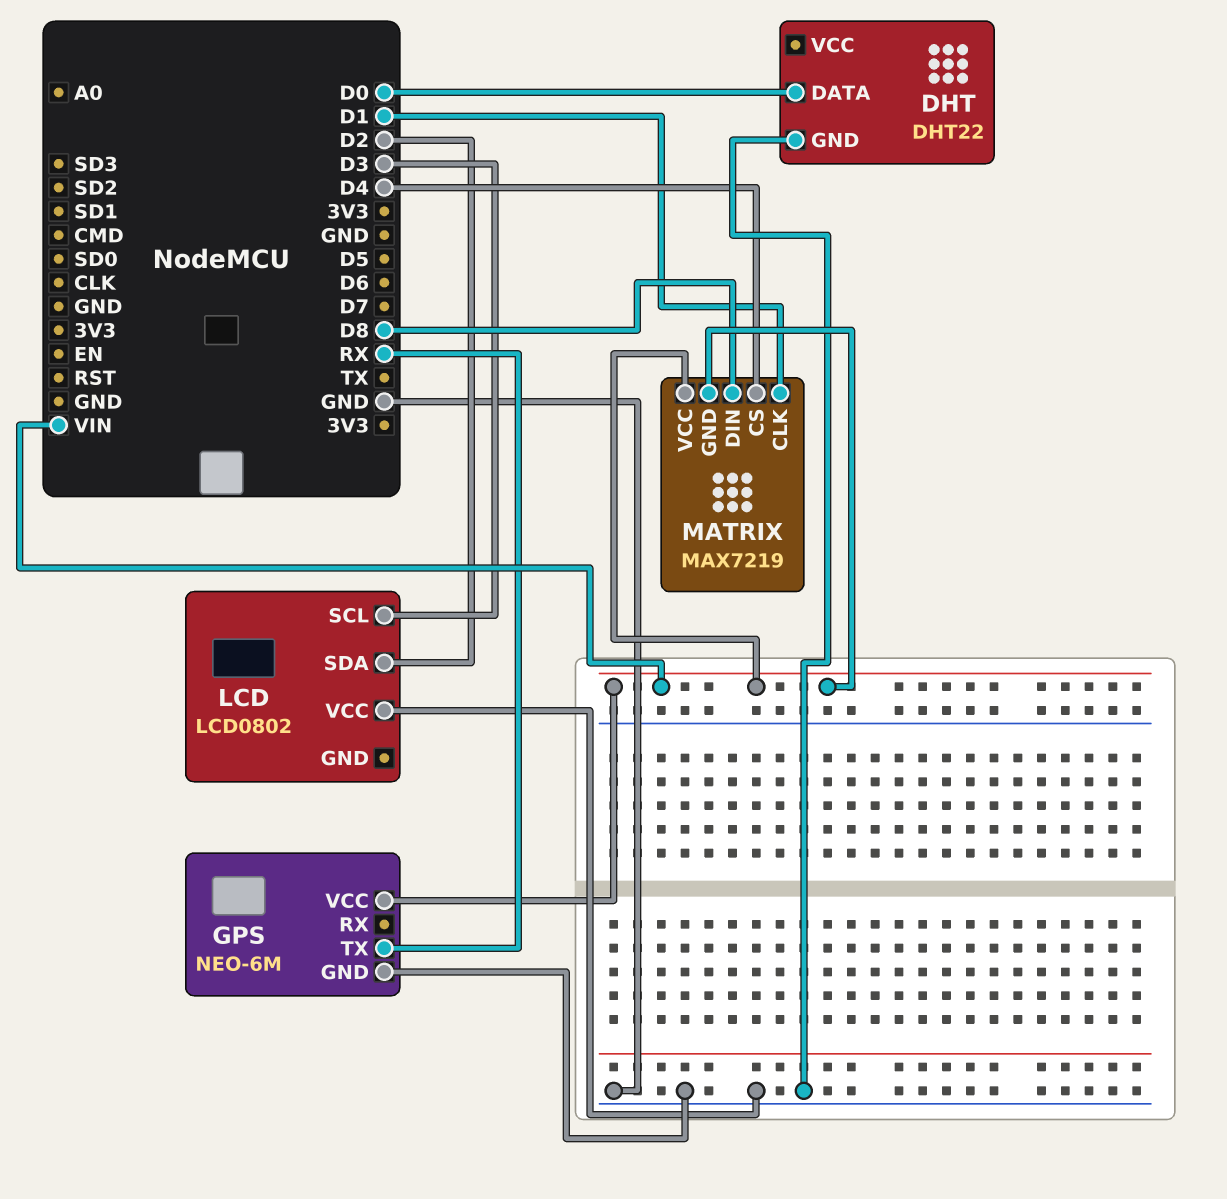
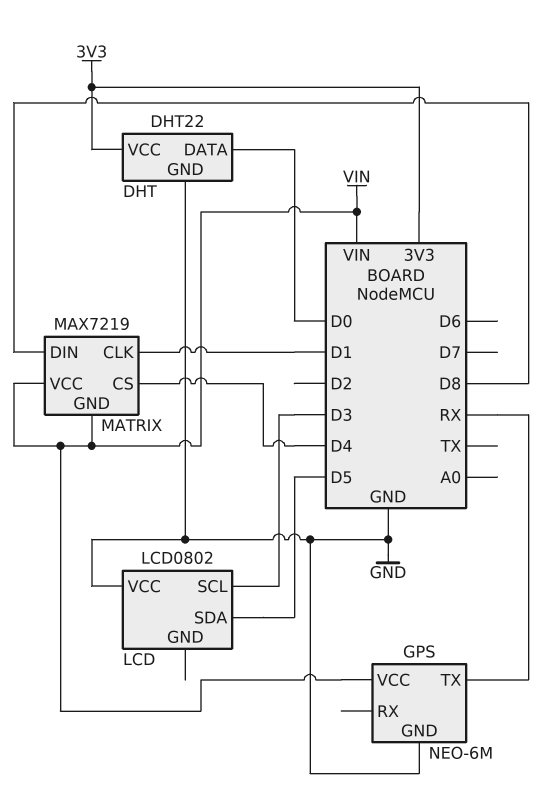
DHT pin VCC: none -> 3V3
LCD pin SDA: D2 -> D5

